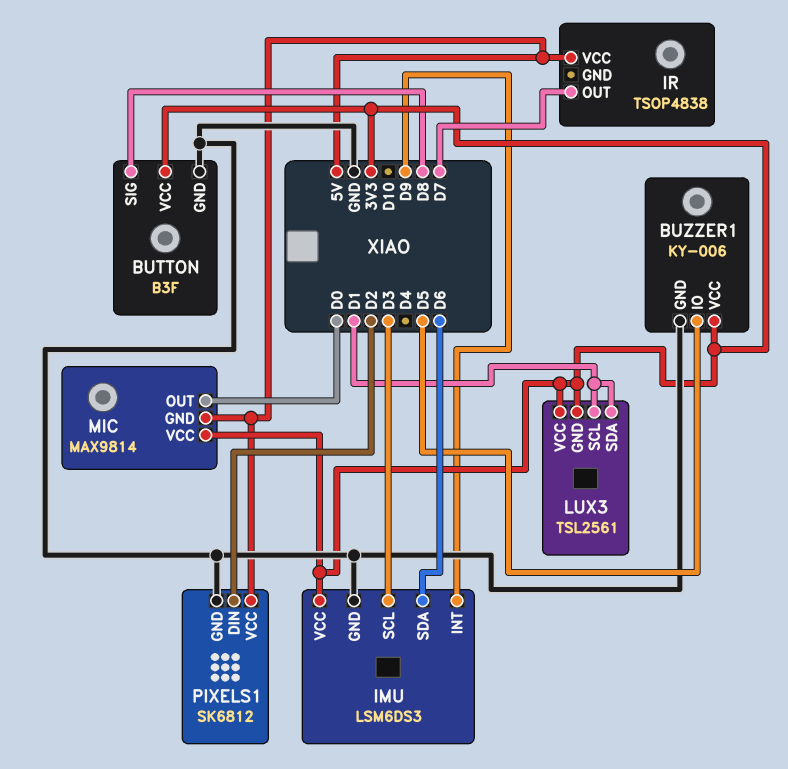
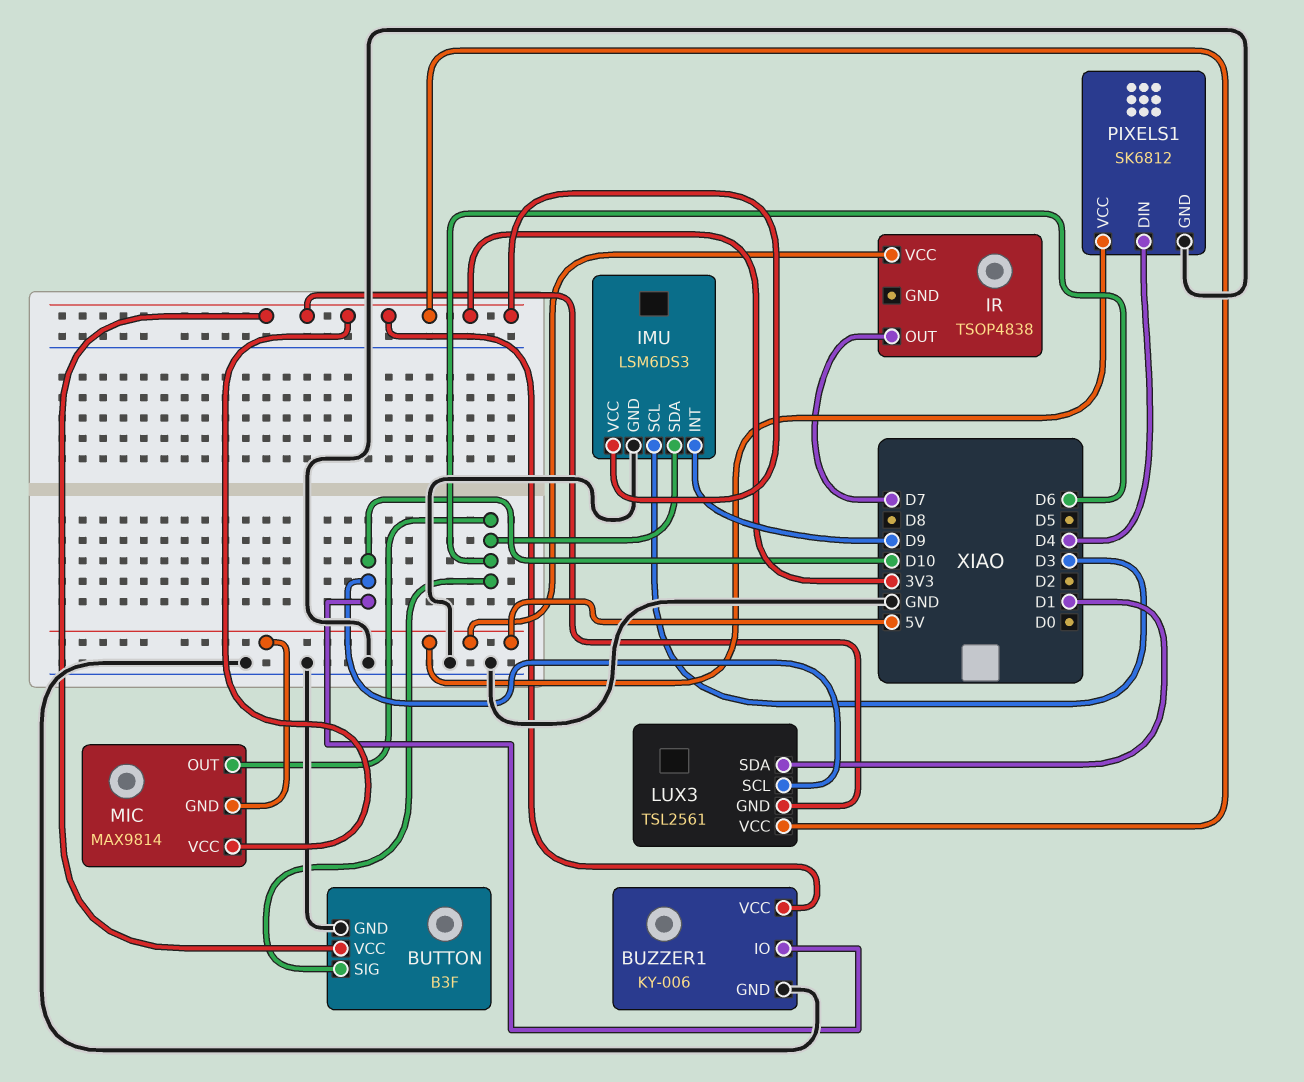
BUTTON pin SIG: D8 -> D6
BUZZER1 pin IO: D5 -> D10
LUX3 pin SCL: D1 -> D10
MIC pin OUT: D0 -> D6
PIXELS1 pin DIN: D2 -> D4

